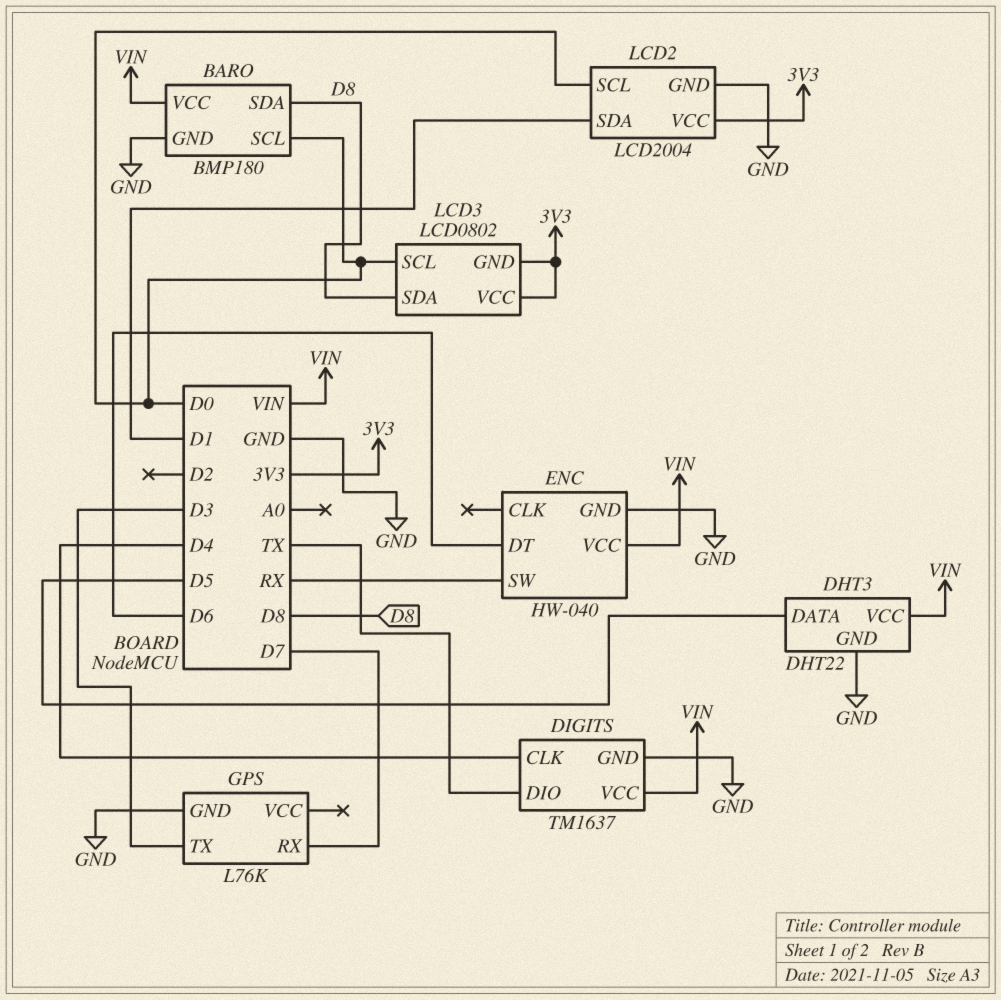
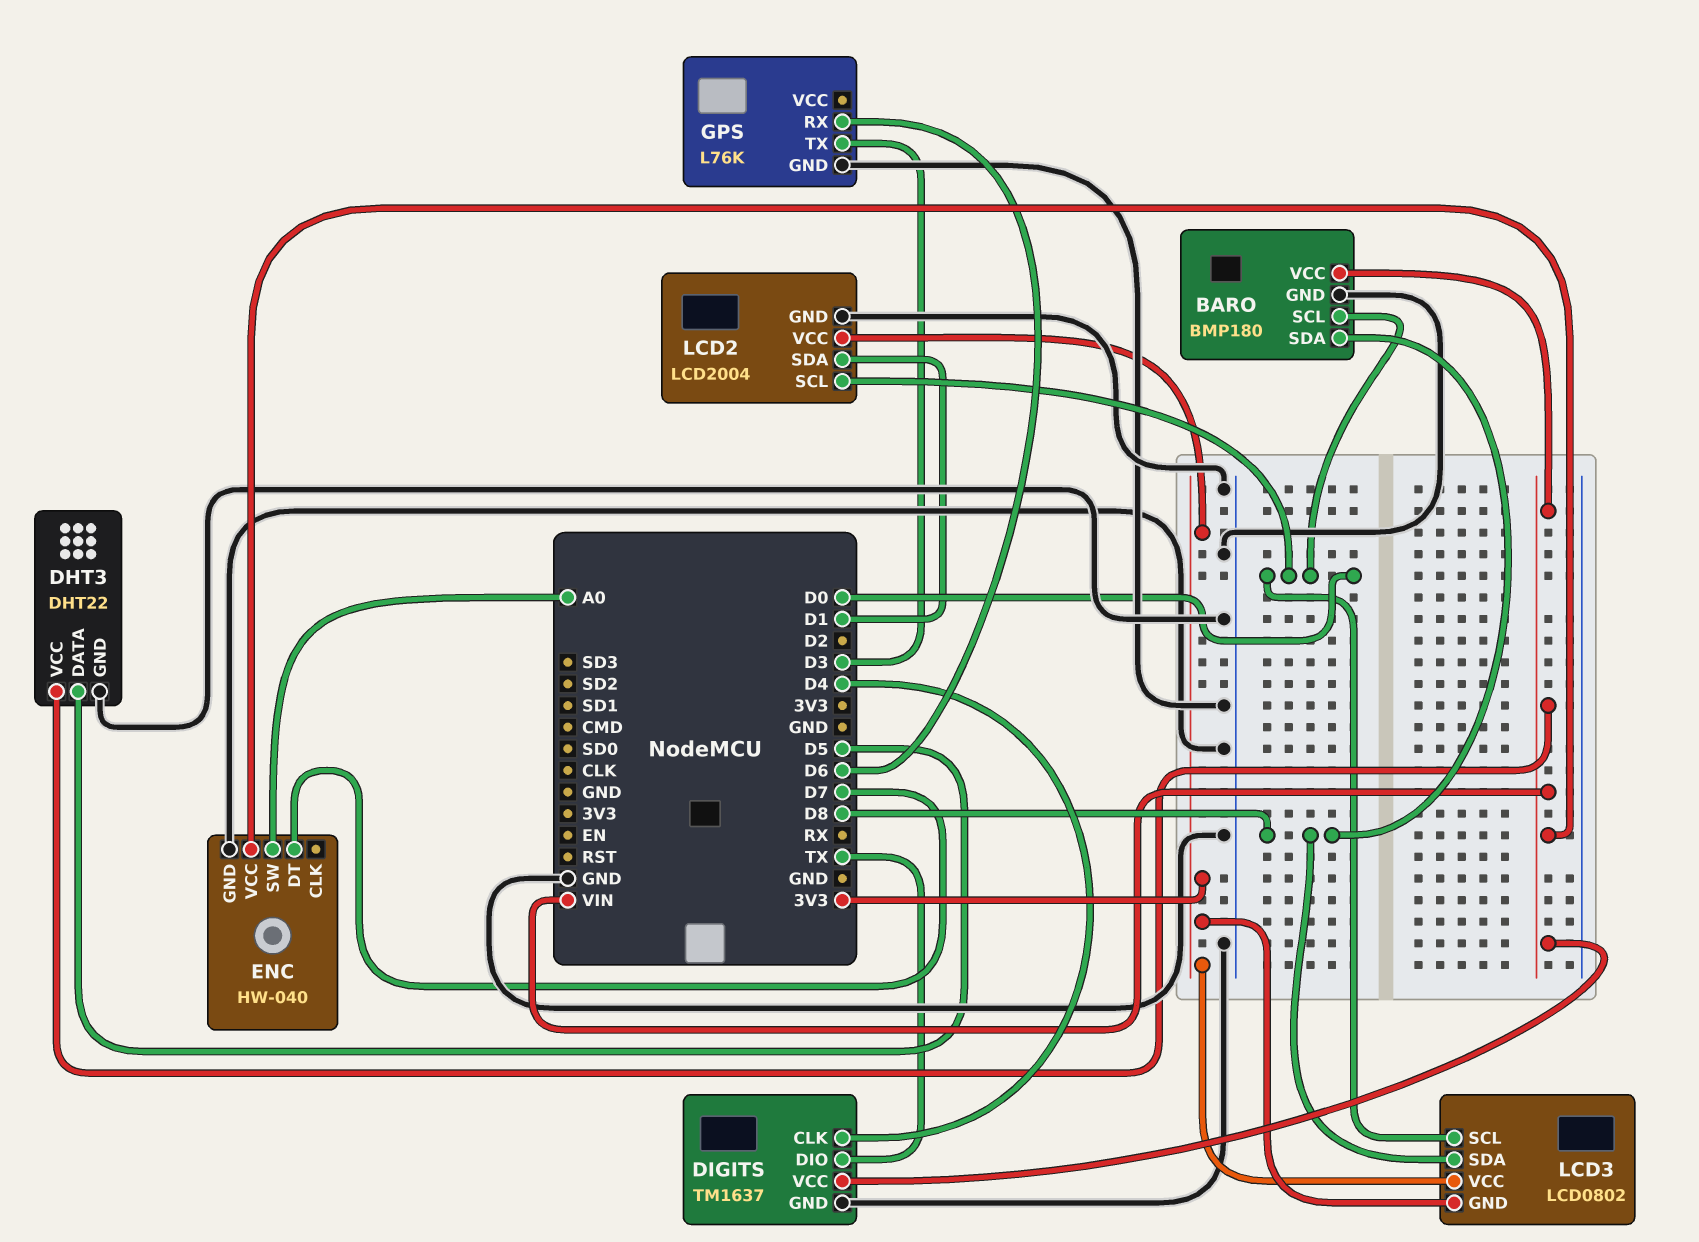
ENC pin DT: D6 -> D7
ENC pin SW: RX -> A0
GPS pin RX: D7 -> D6

